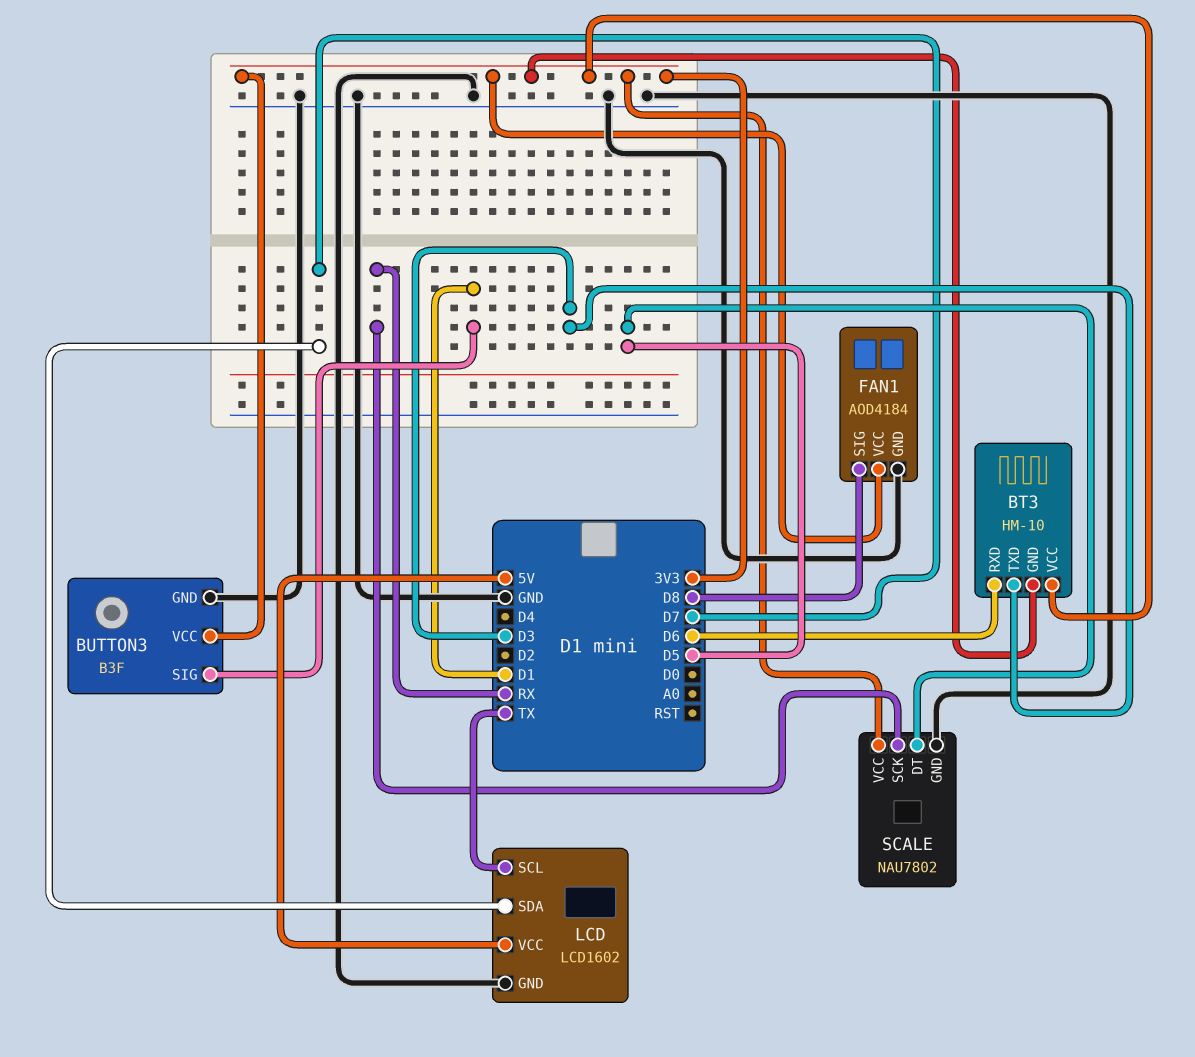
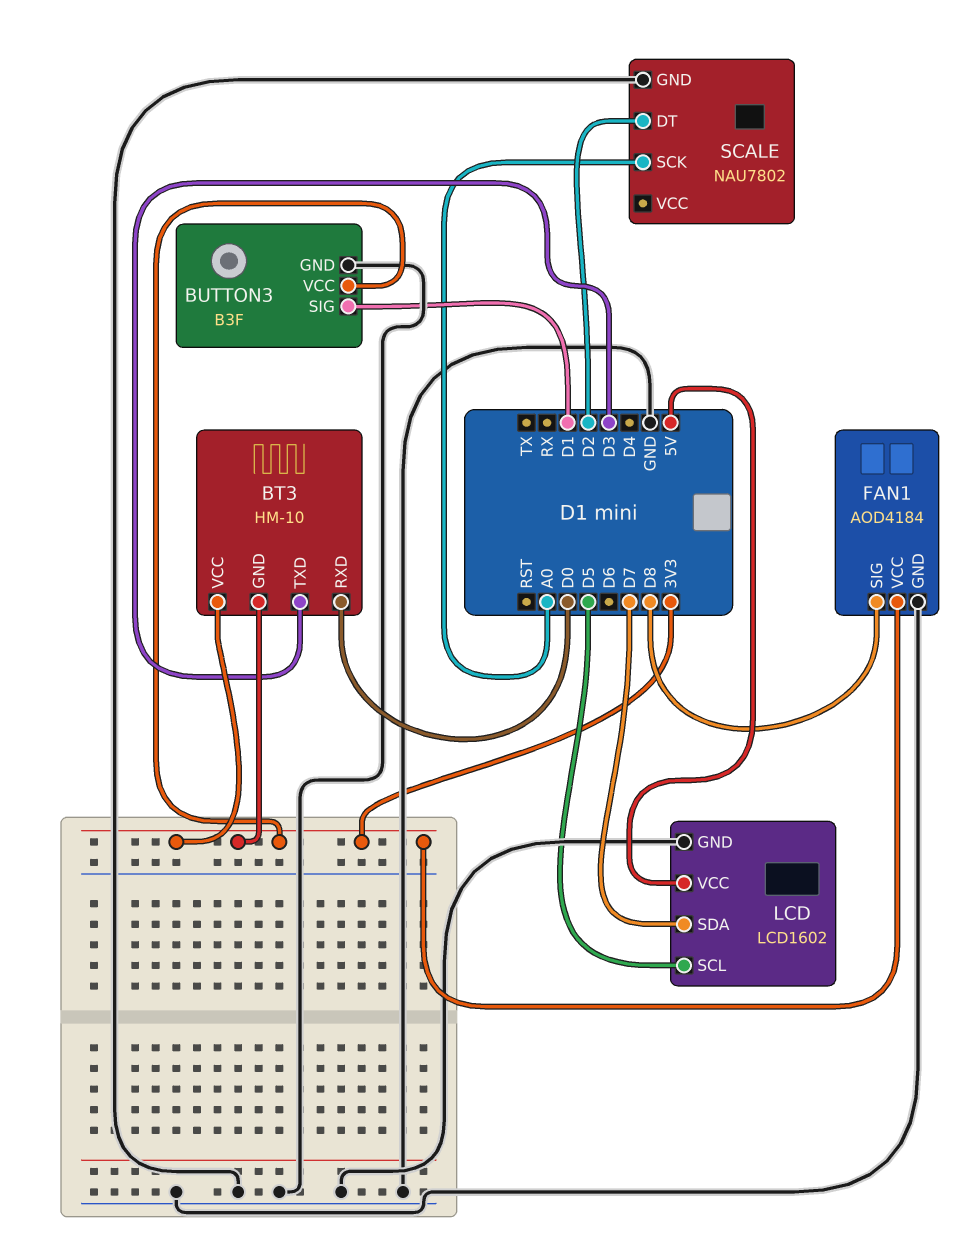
BT3 pin RXD: D6 -> D0
LCD pin SCL: TX -> D5
SCALE pin DT: D5 -> D2
SCALE pin SCK: RX -> A0
SCALE pin VCC: 3V3 -> none

